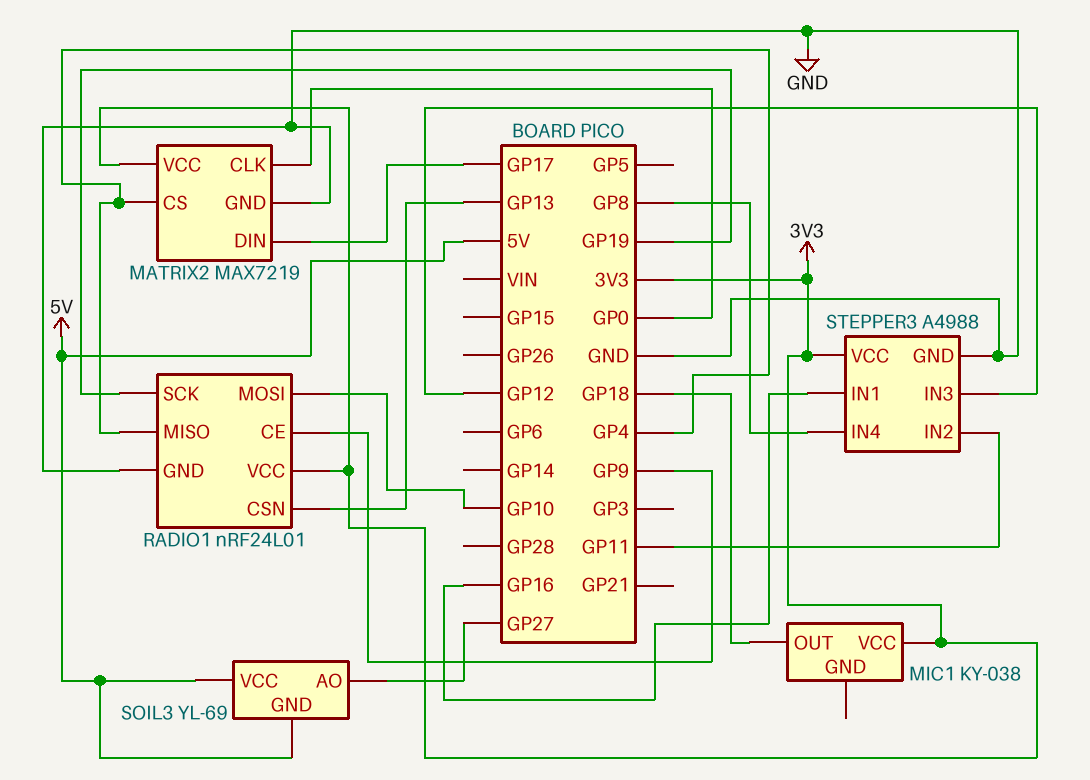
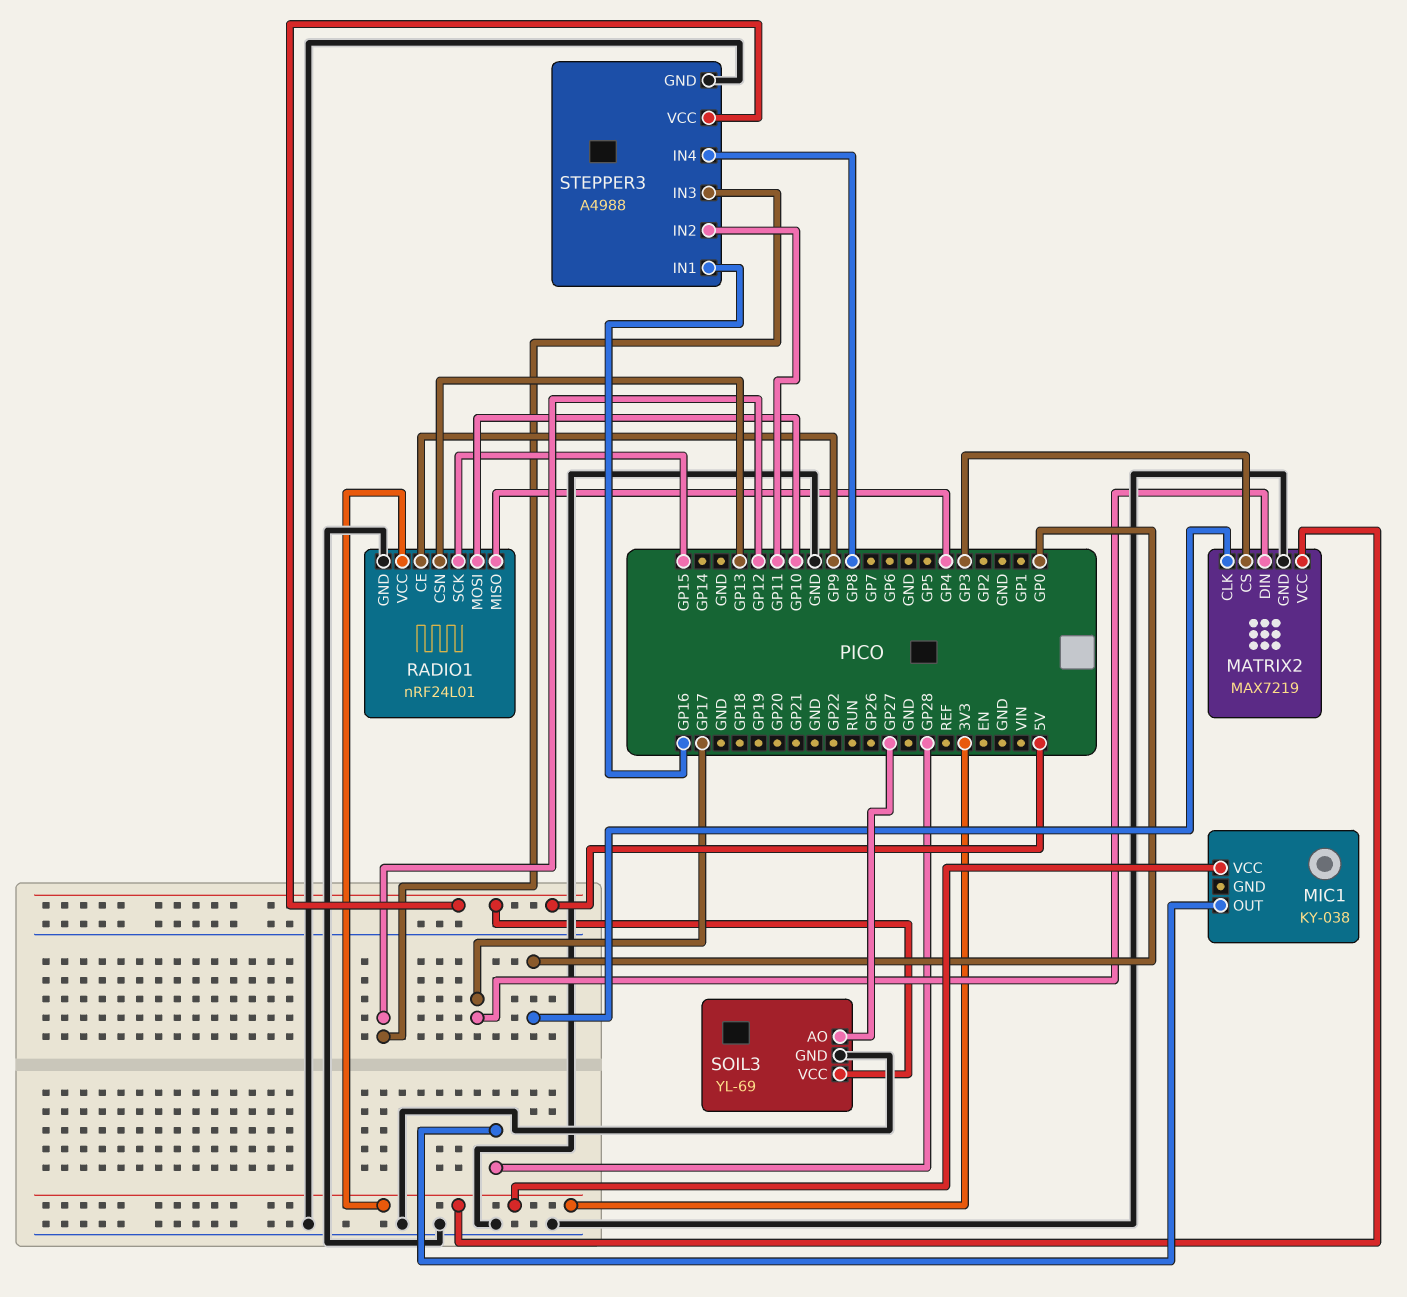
MATRIX2 pin CS: GP4 -> GP3
MIC1 pin OUT: GP18 -> GP28
RADIO1 pin SCK: GP19 -> GP15
SOIL3 pin GND: 5V -> GND
STEPPER3 pin VCC: 3V3 -> 5V

